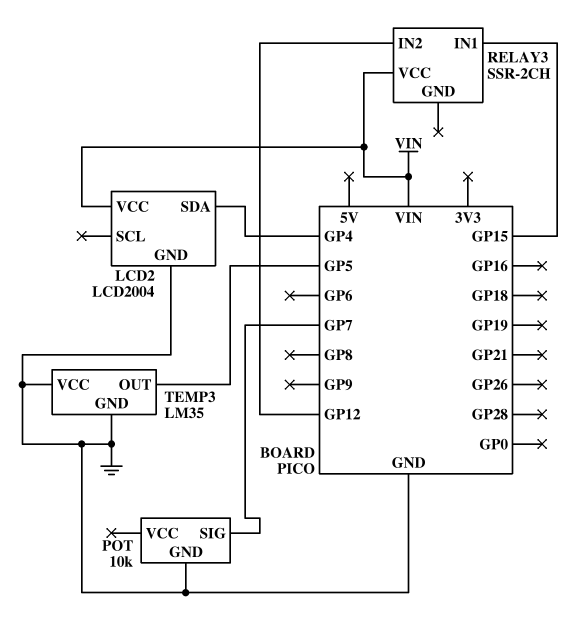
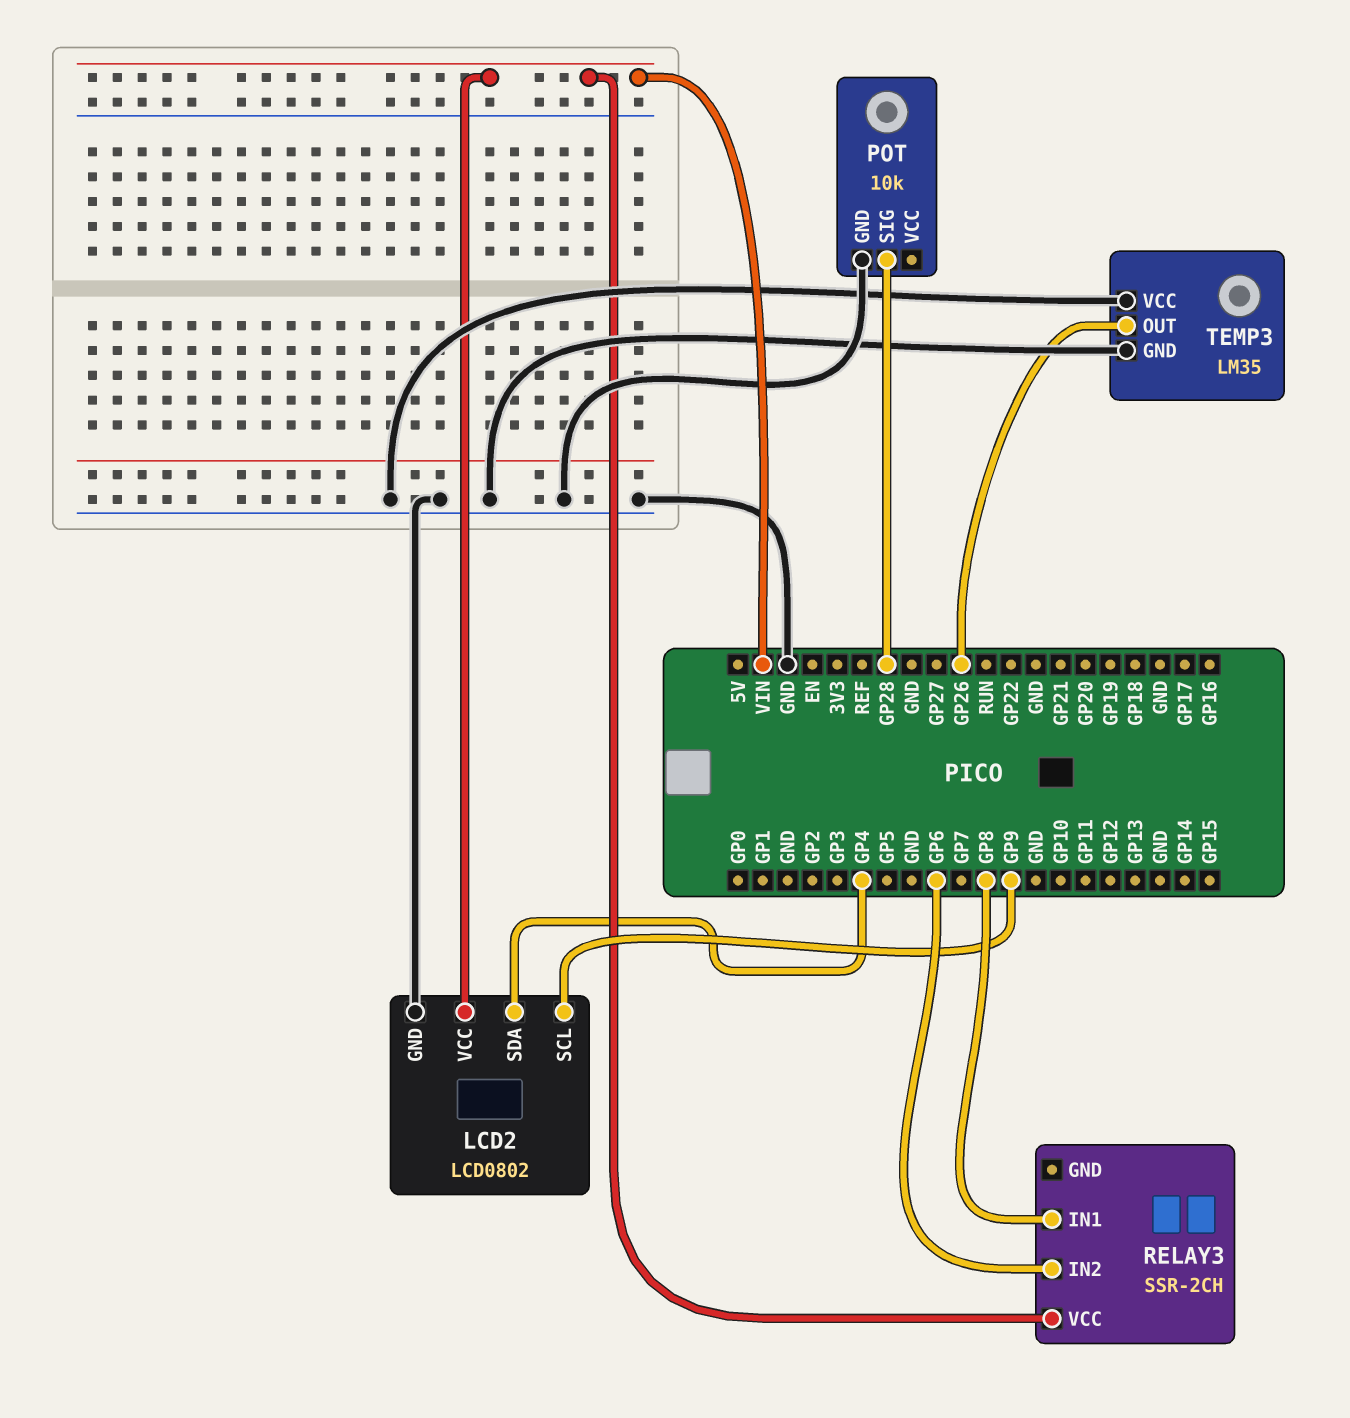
LCD2: LCD2004 -> LCD0802
LCD2 pin SCL: none -> GP9
POT pin SIG: GP7 -> GP28
RELAY3 pin IN1: GP15 -> GP8
RELAY3 pin IN2: GP12 -> GP6
TEMP3 pin OUT: GP5 -> GP26

